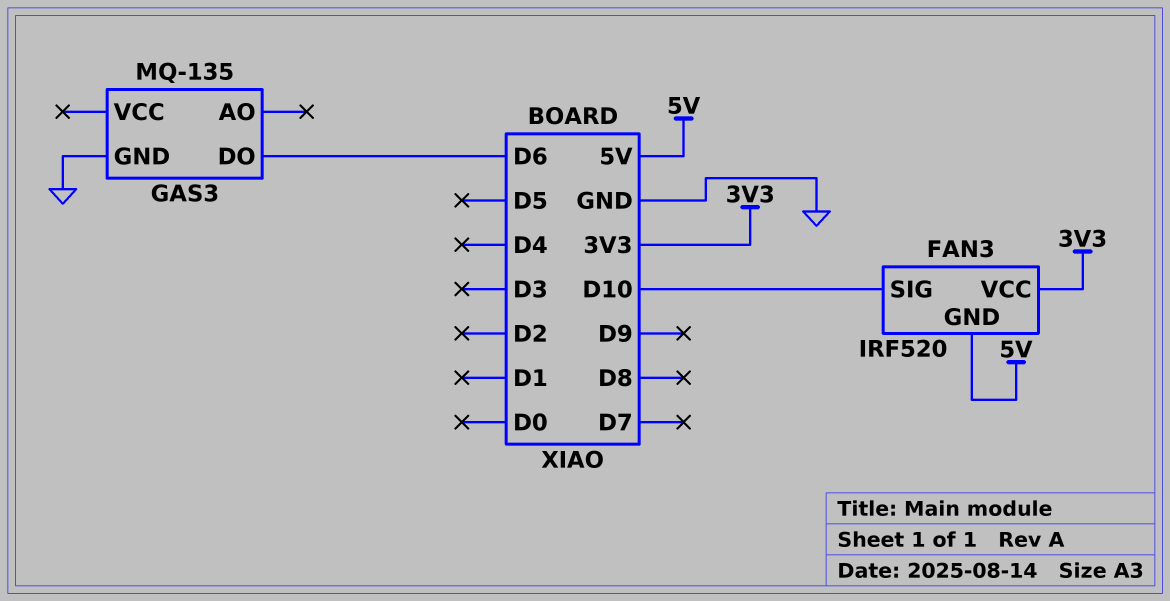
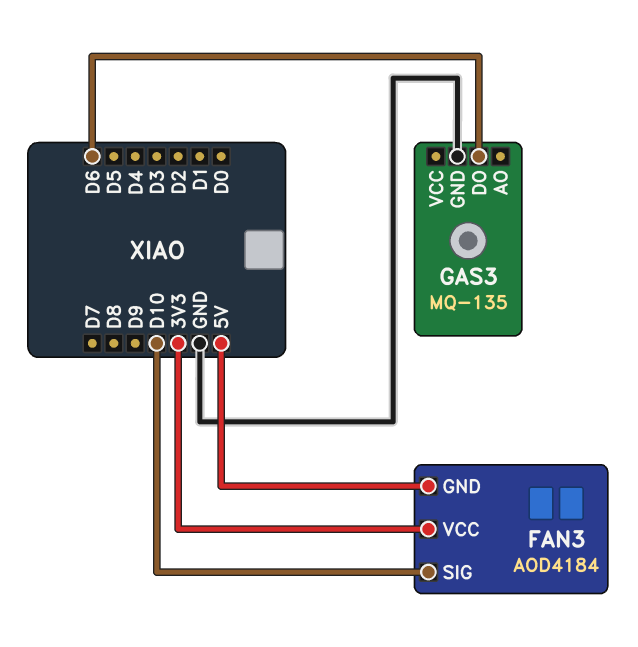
FAN3: IRF520 -> AOD4184

